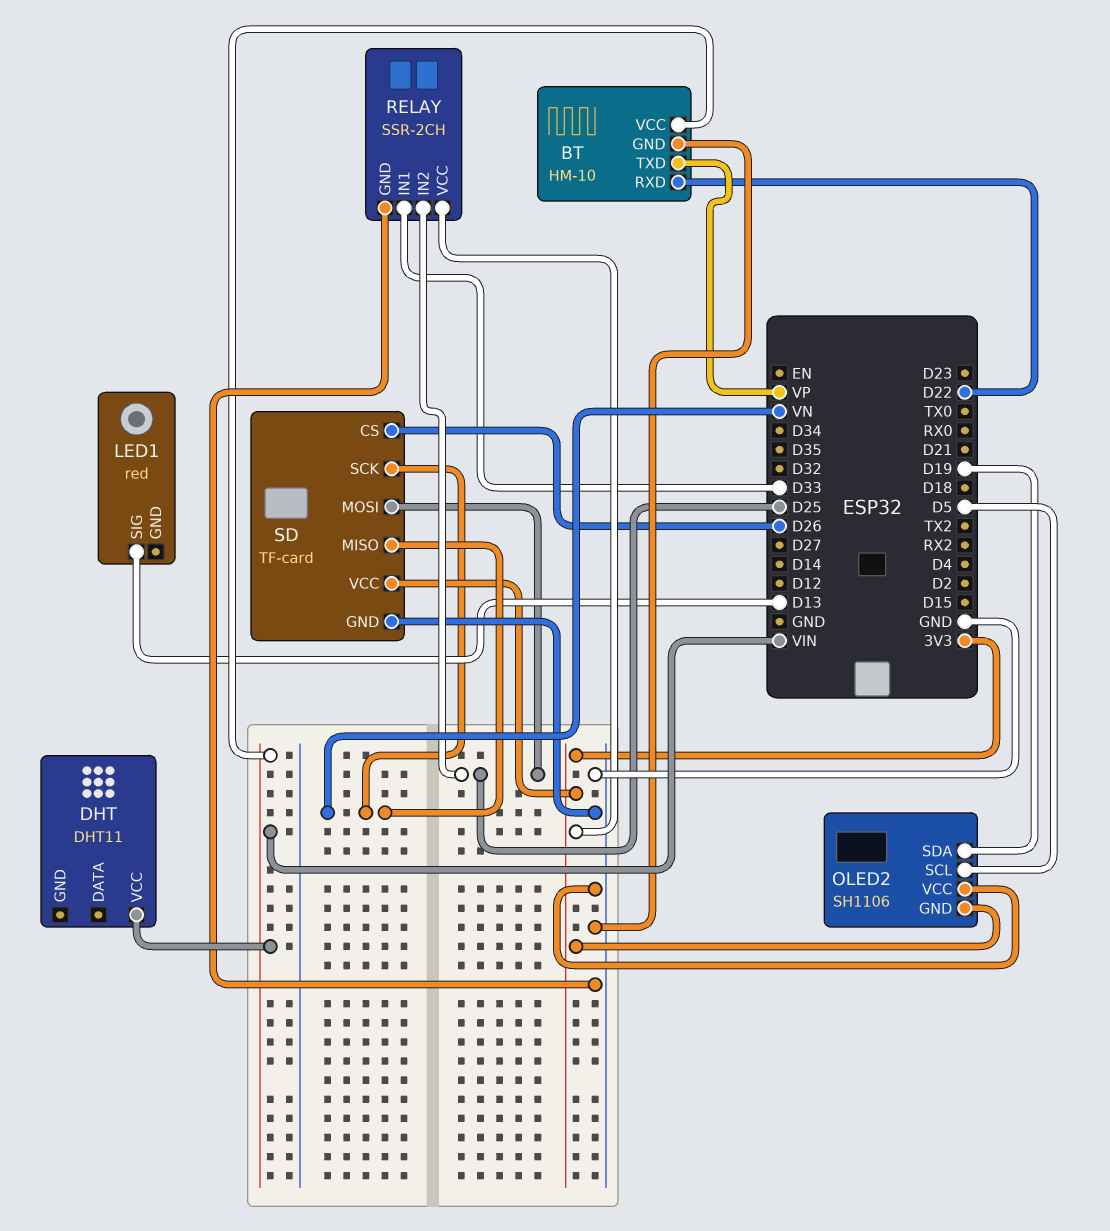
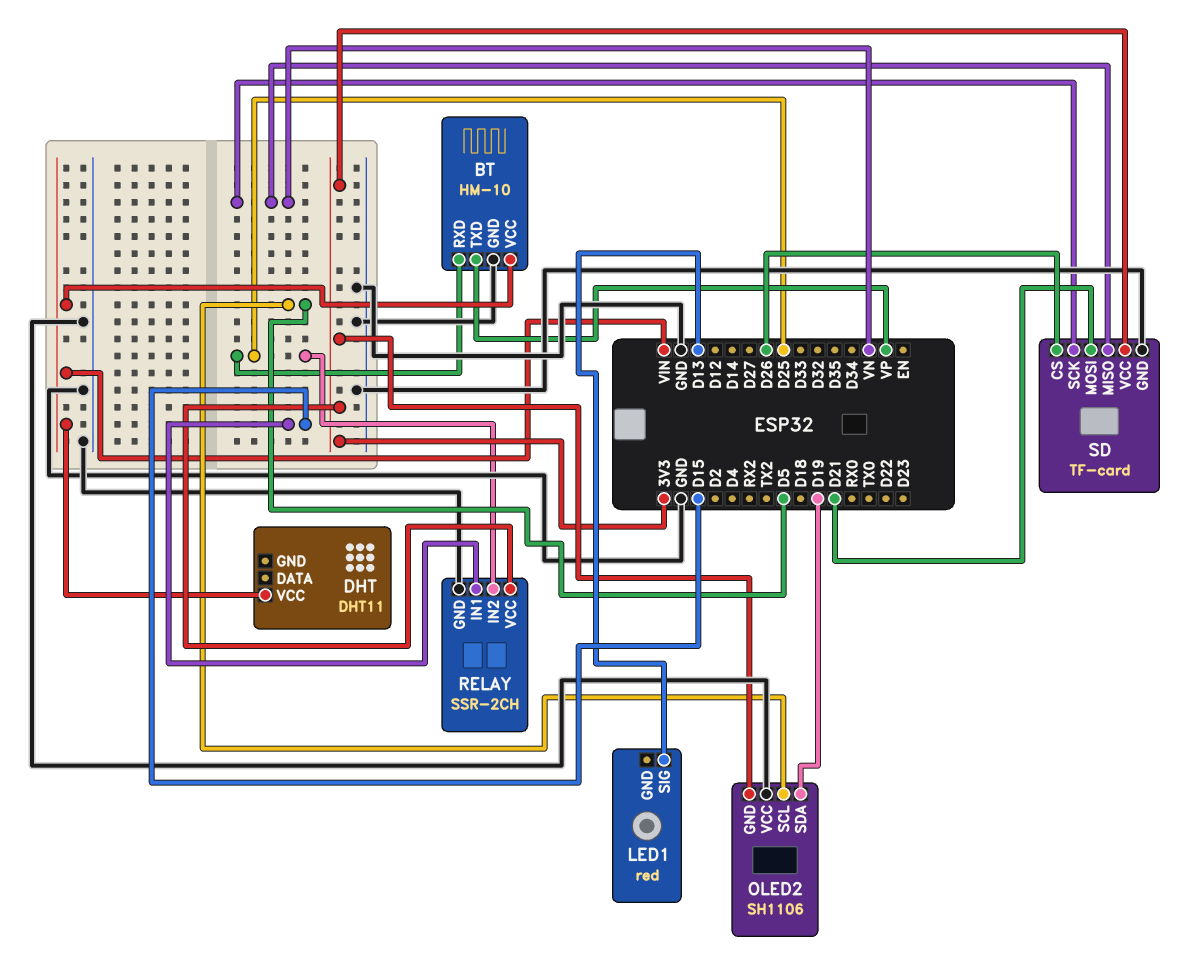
BT pin RXD: D22 -> D25
RELAY pin IN1: D33 -> D15
SD pin MOSI: D25 -> D21

